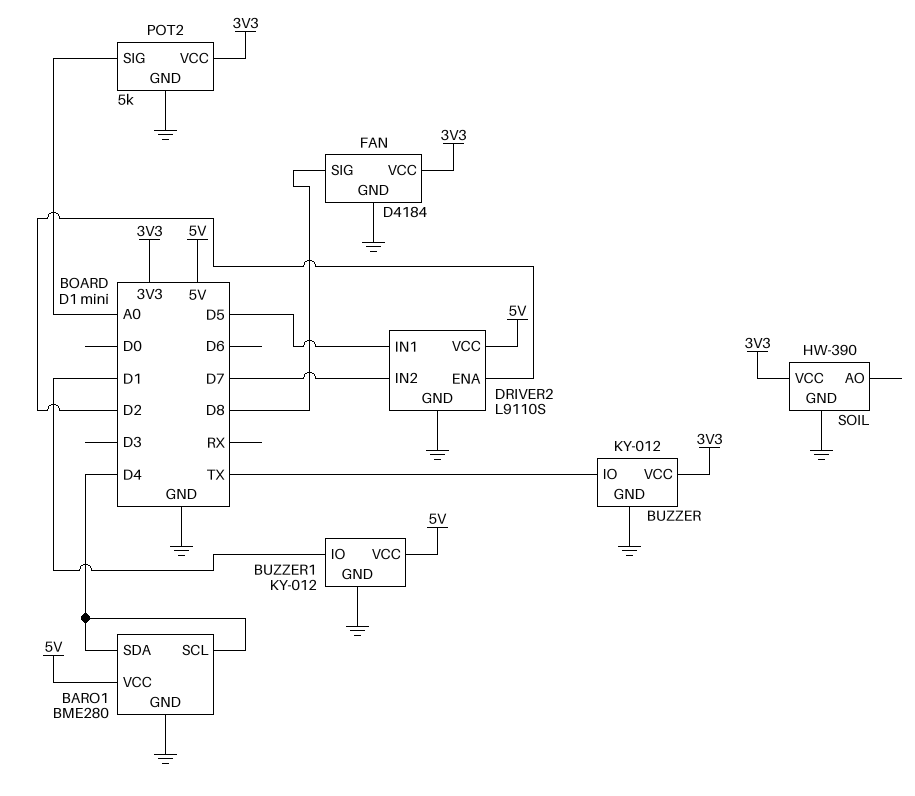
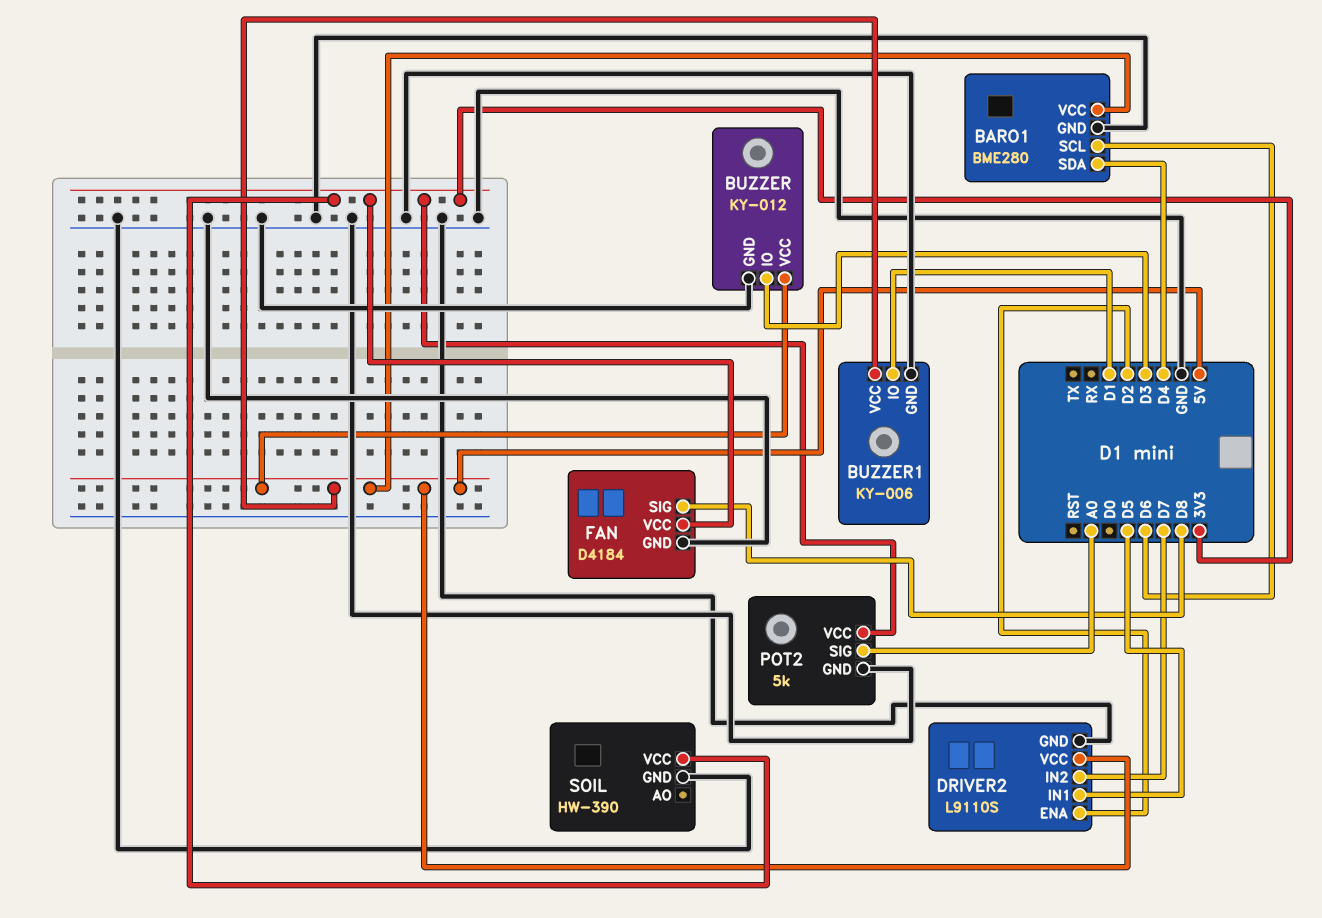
BARO1 pin SCL: D4 -> D6
BUZZER pin IO: TX -> D3
BUZZER pin VCC: 3V3 -> 5V
BUZZER1: KY-012 -> KY-006

